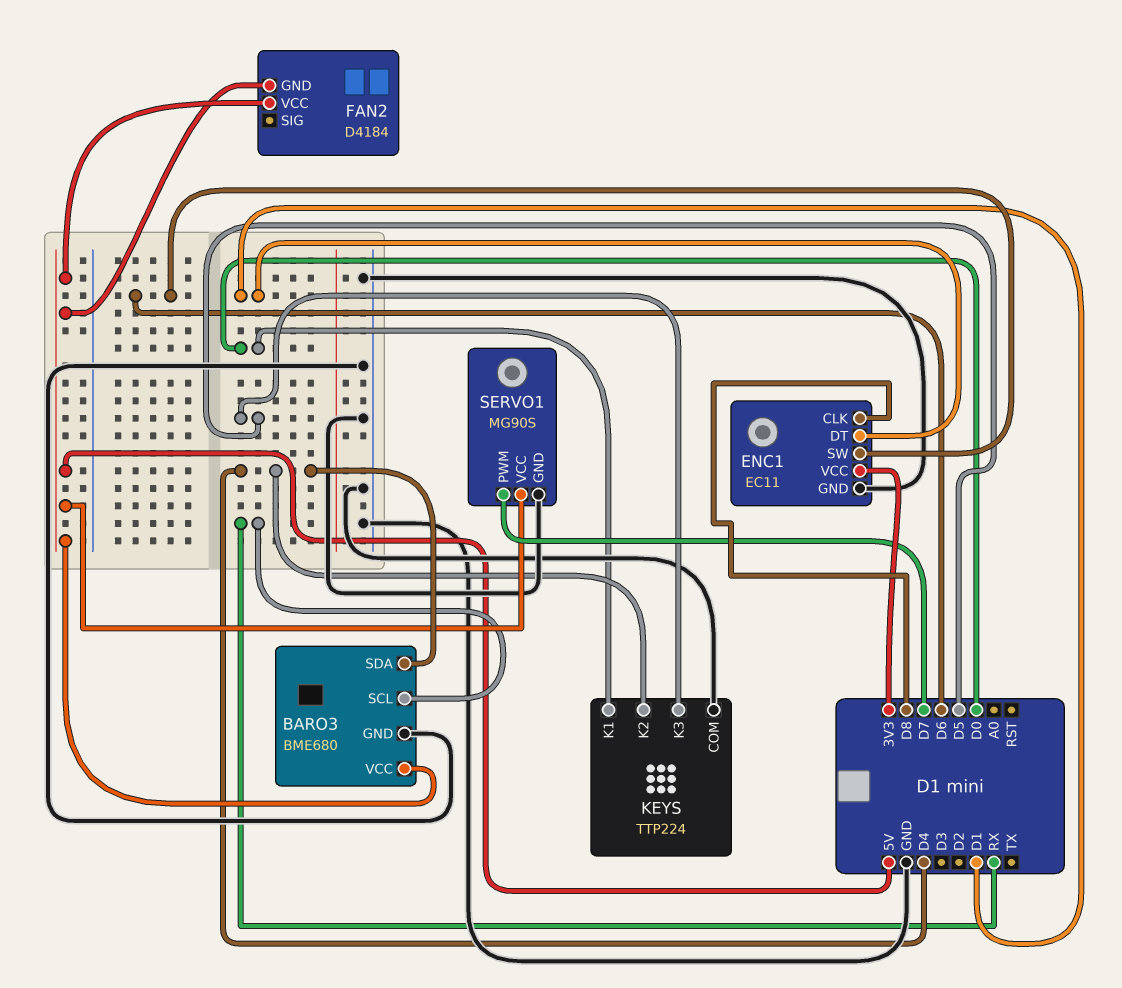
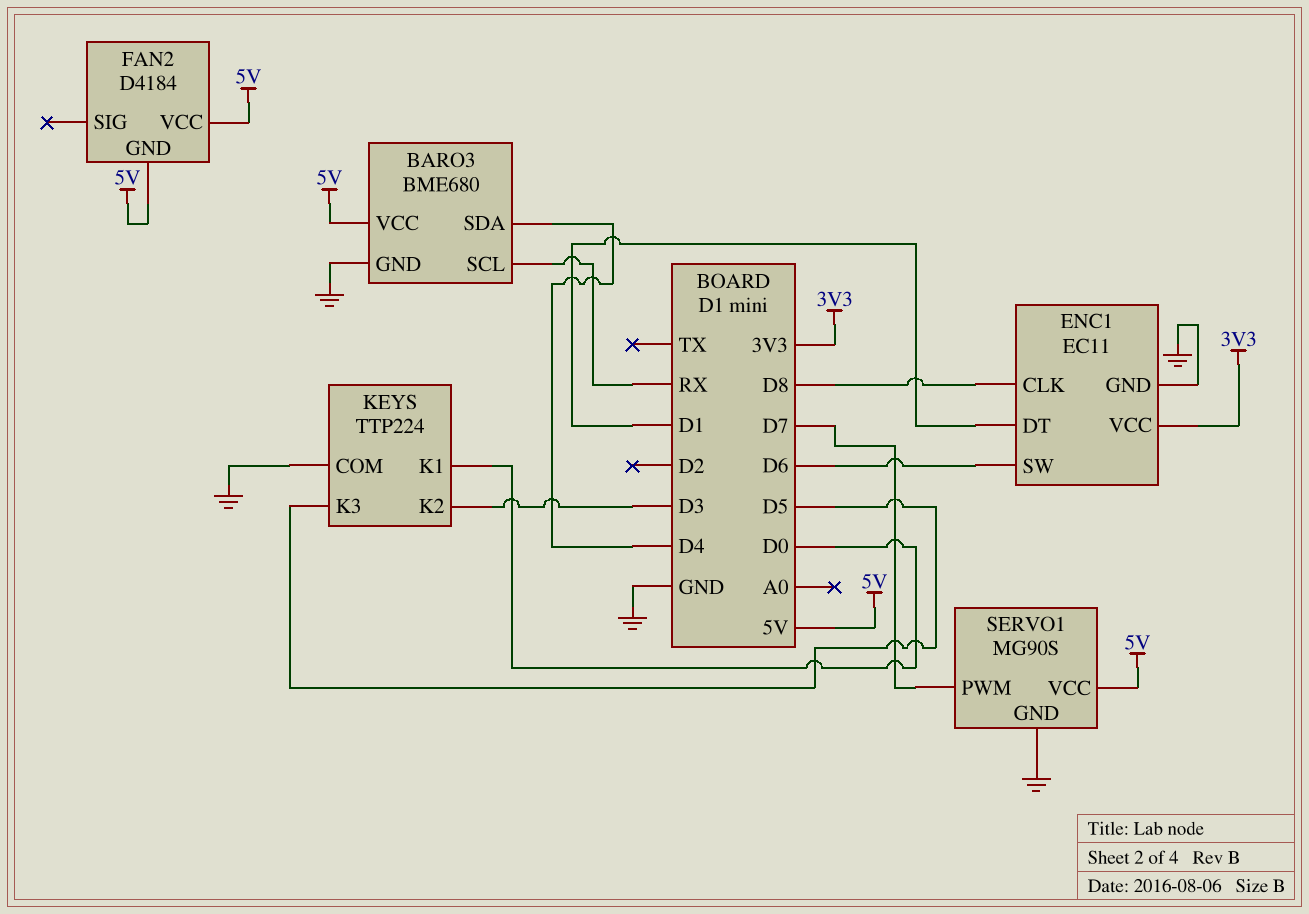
KEYS pin K2: D4 -> D3

